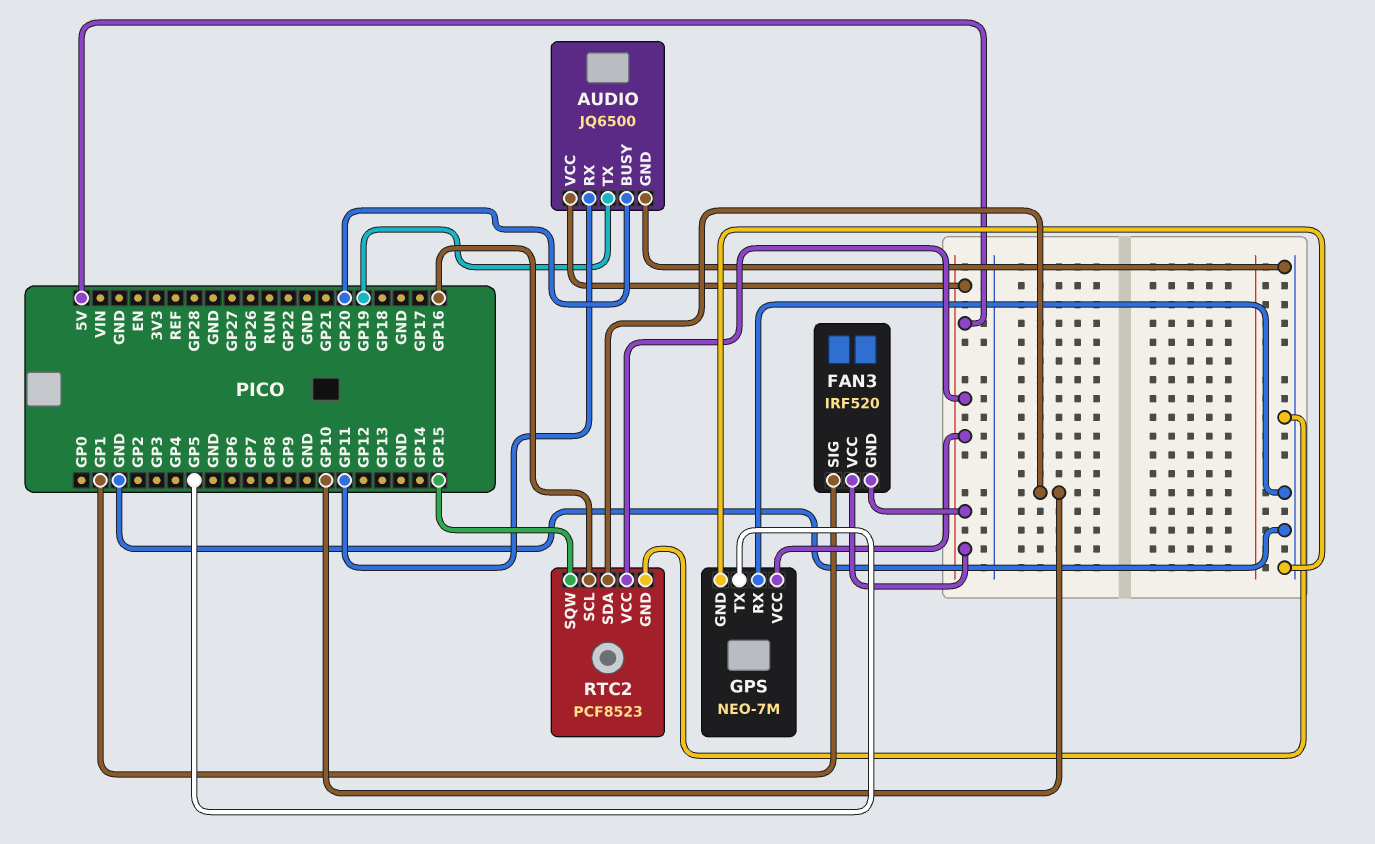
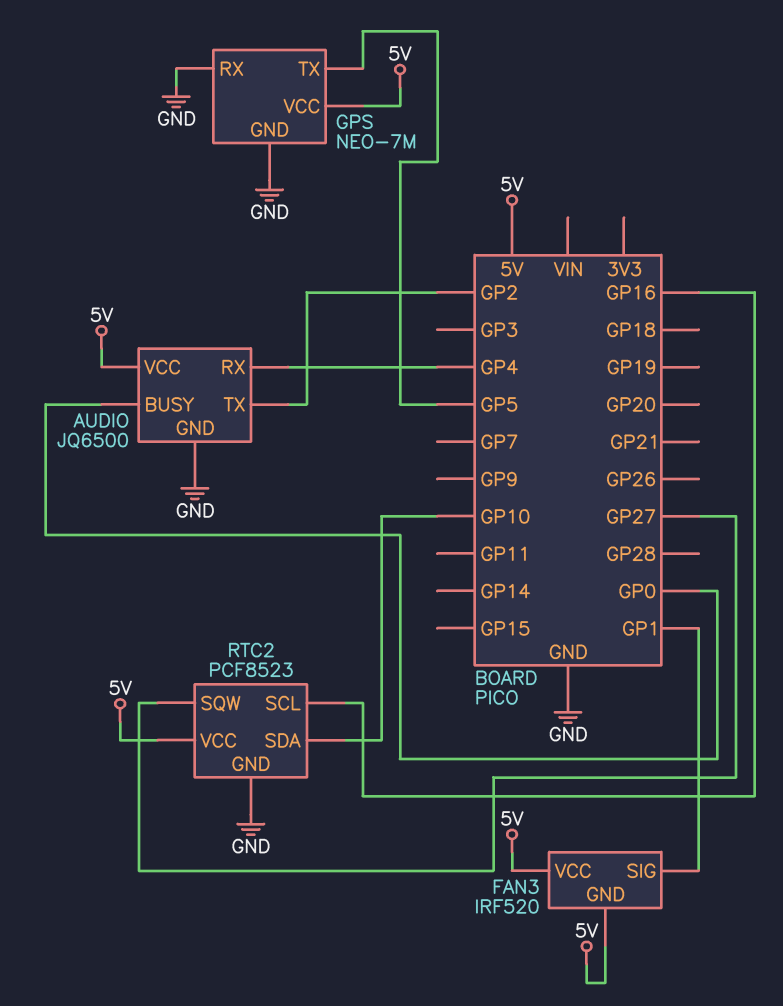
AUDIO pin BUSY: GP20 -> GP0
AUDIO pin RX: GP11 -> GP4
AUDIO pin TX: GP19 -> GP2
RTC2 pin SQW: GP15 -> GP27

